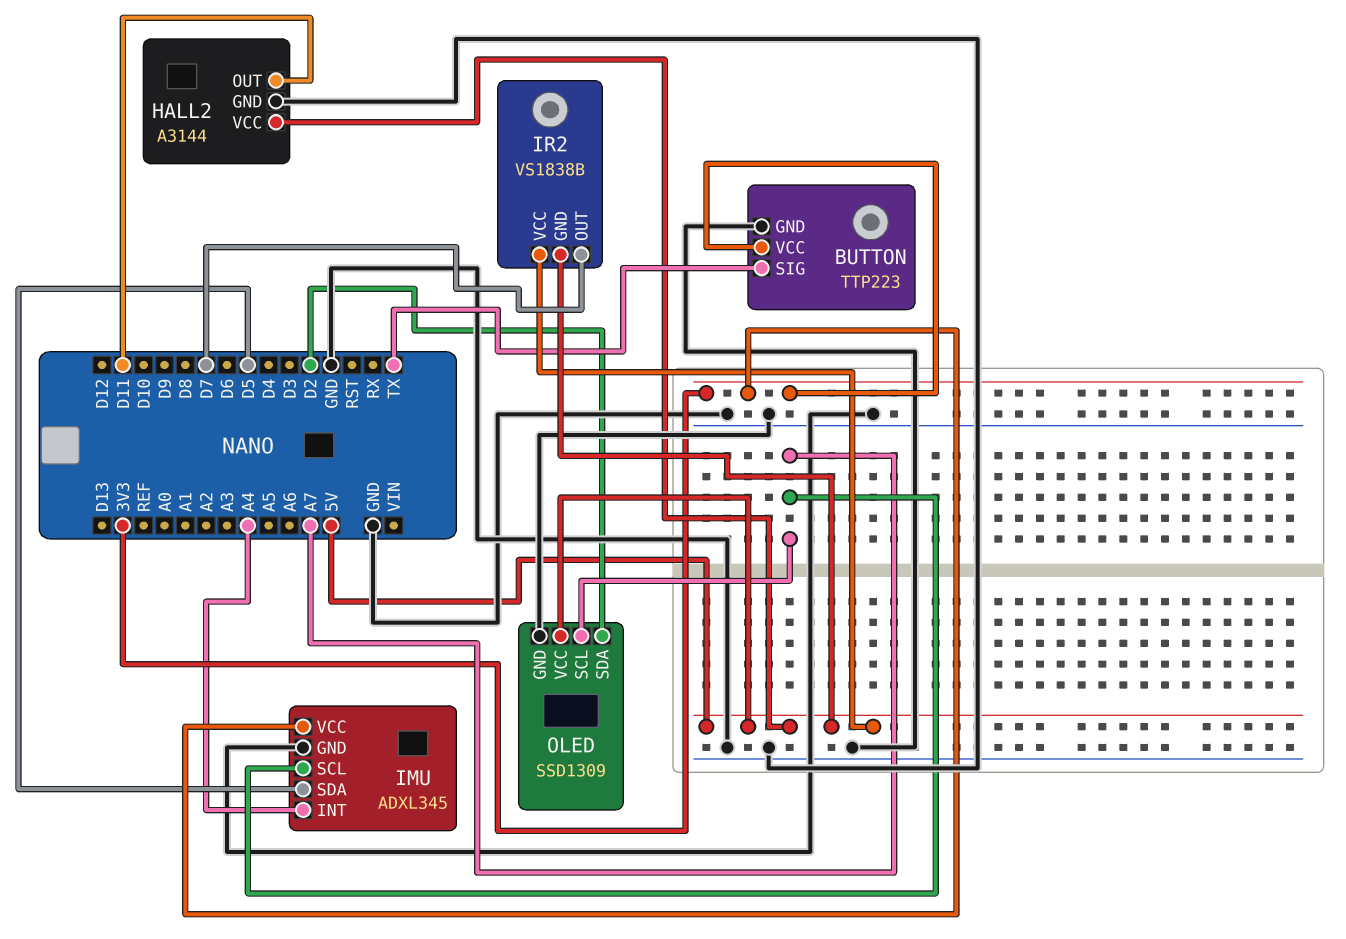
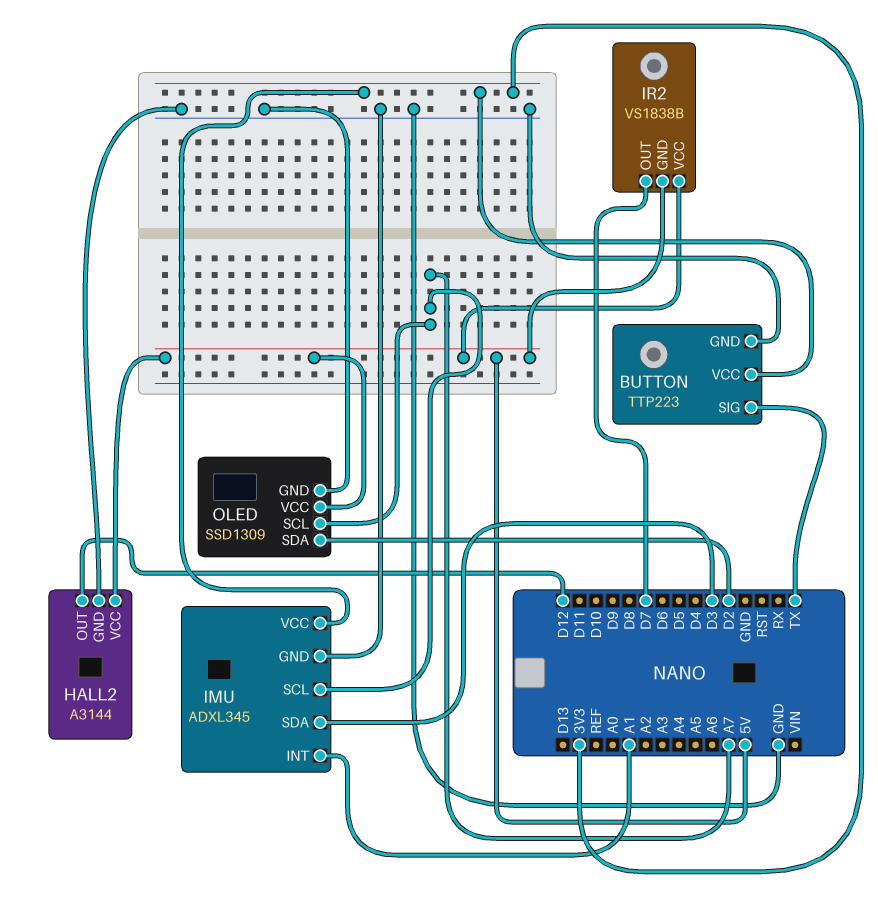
HALL2 pin OUT: D11 -> D12
IMU pin INT: A4 -> A1
IMU pin SDA: D5 -> D3

